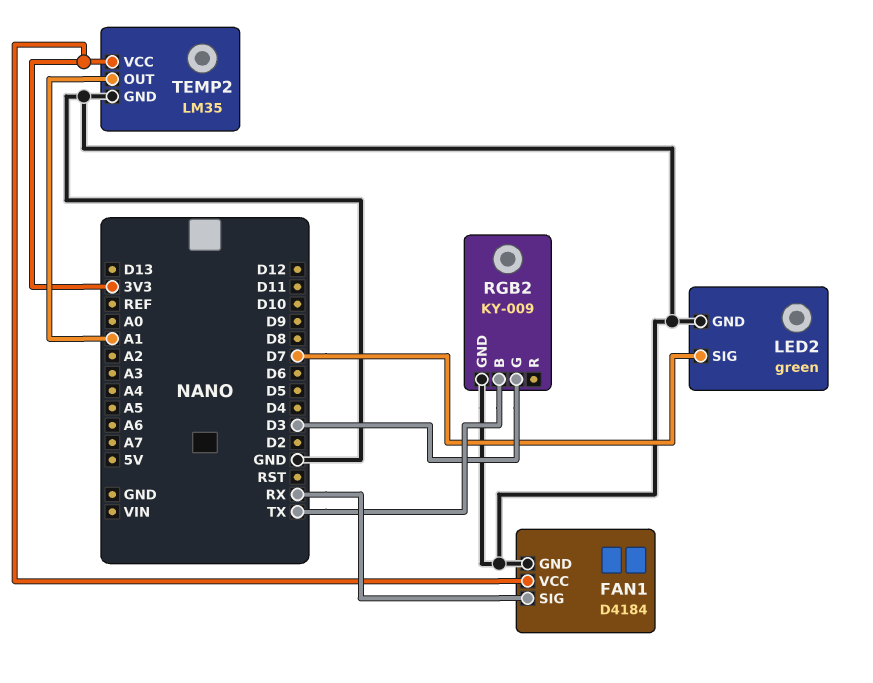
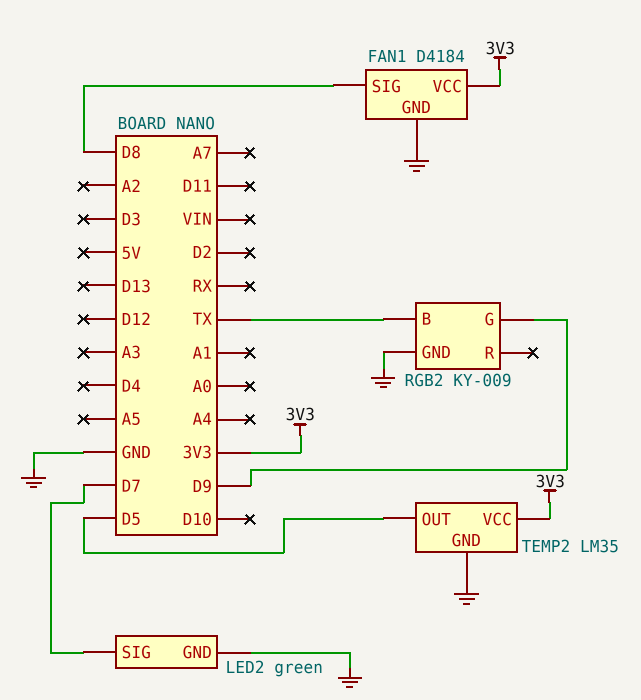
FAN1 pin SIG: RX -> D8
RGB2 pin G: D3 -> D9
TEMP2 pin OUT: A1 -> D5

